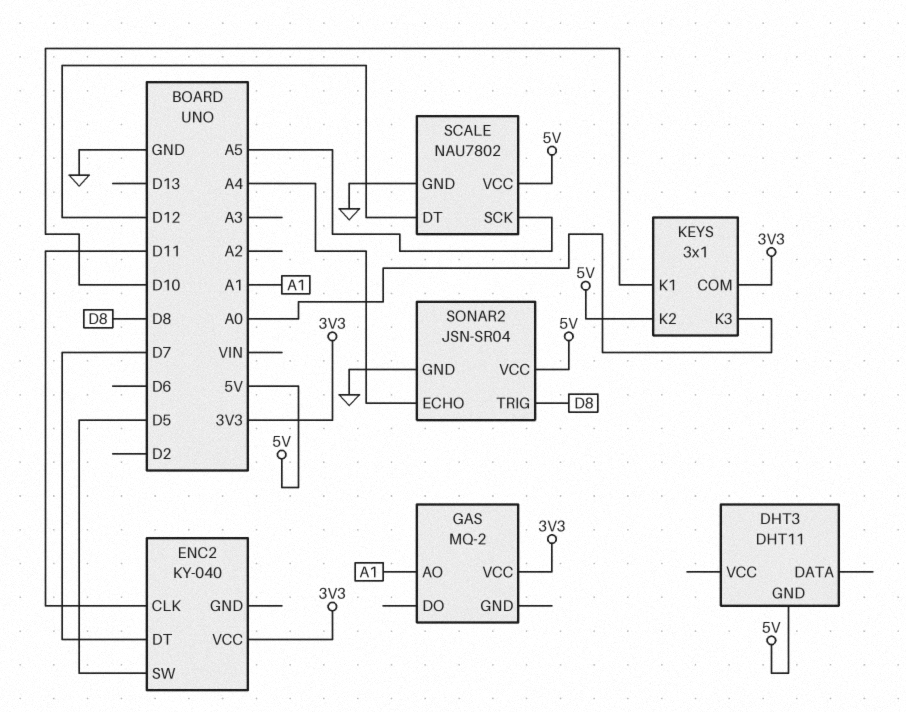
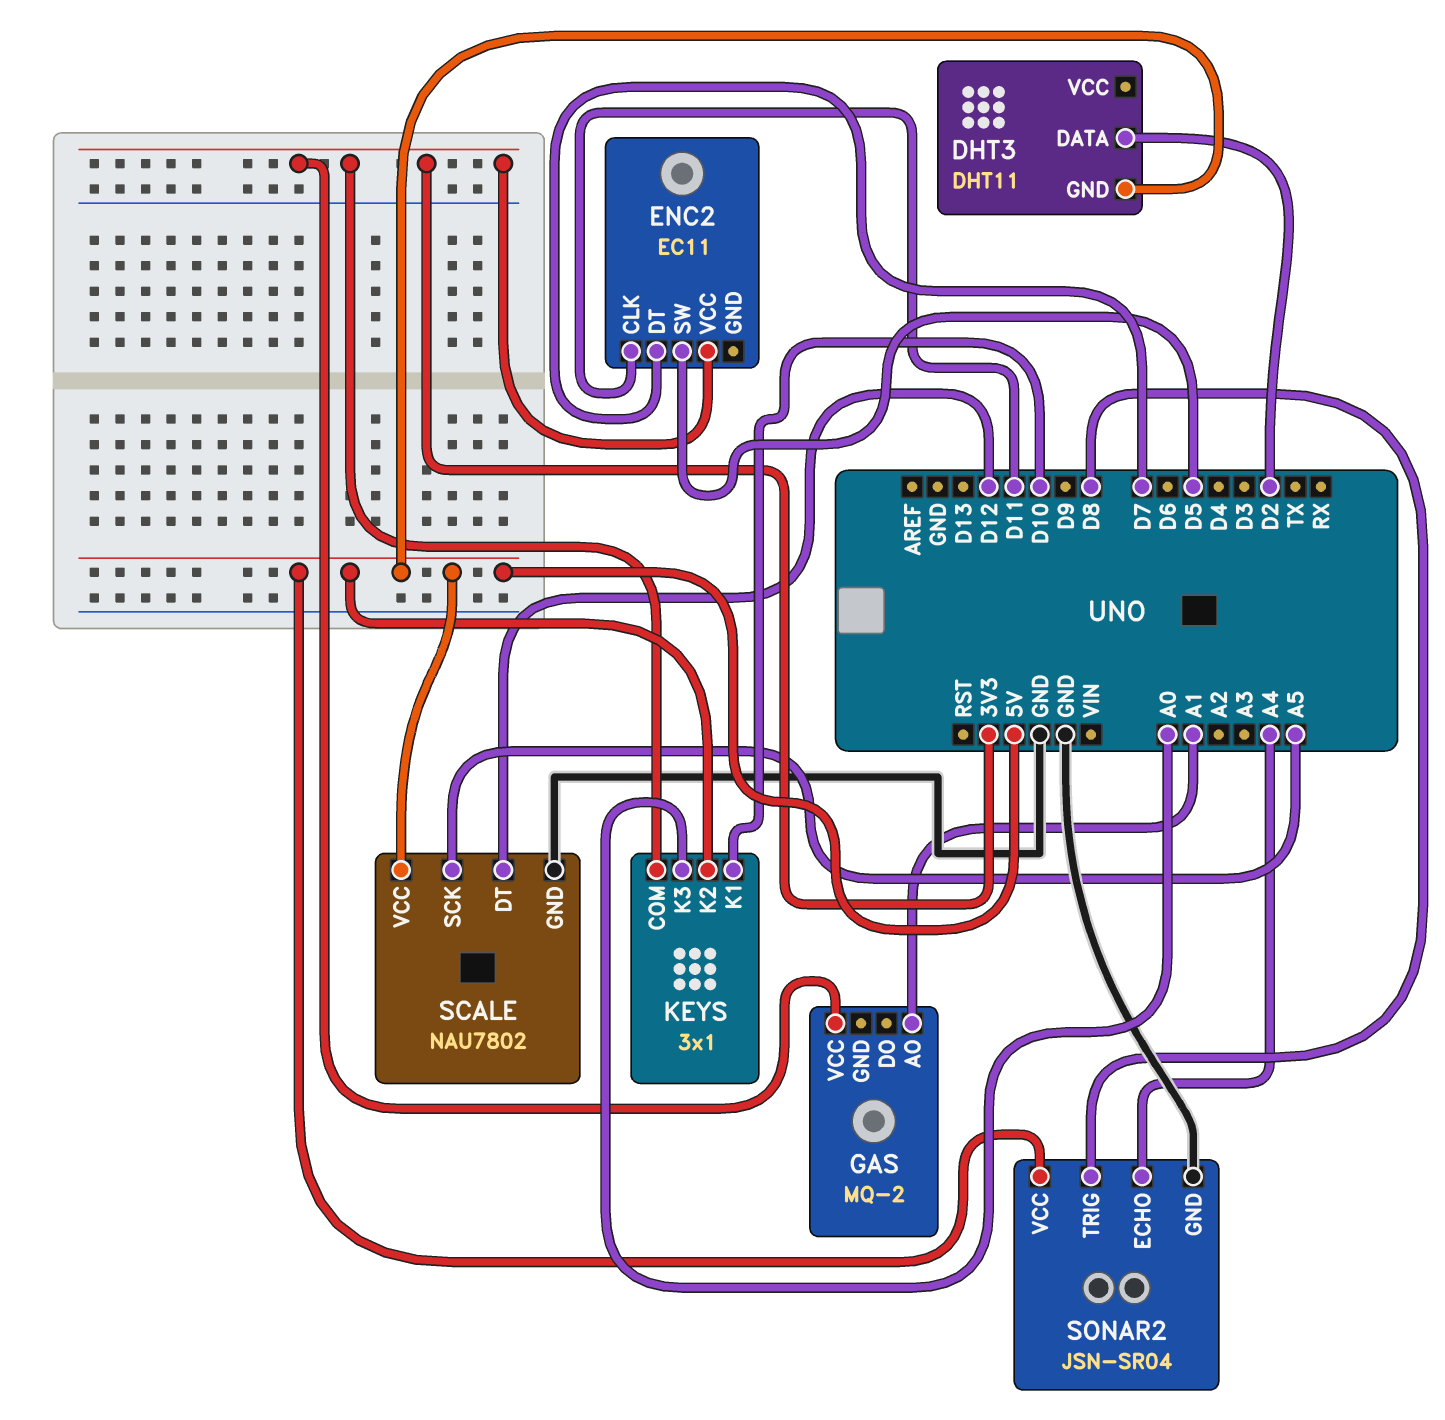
DHT3 pin DATA: none -> D2
ENC2: KY-040 -> EC11

